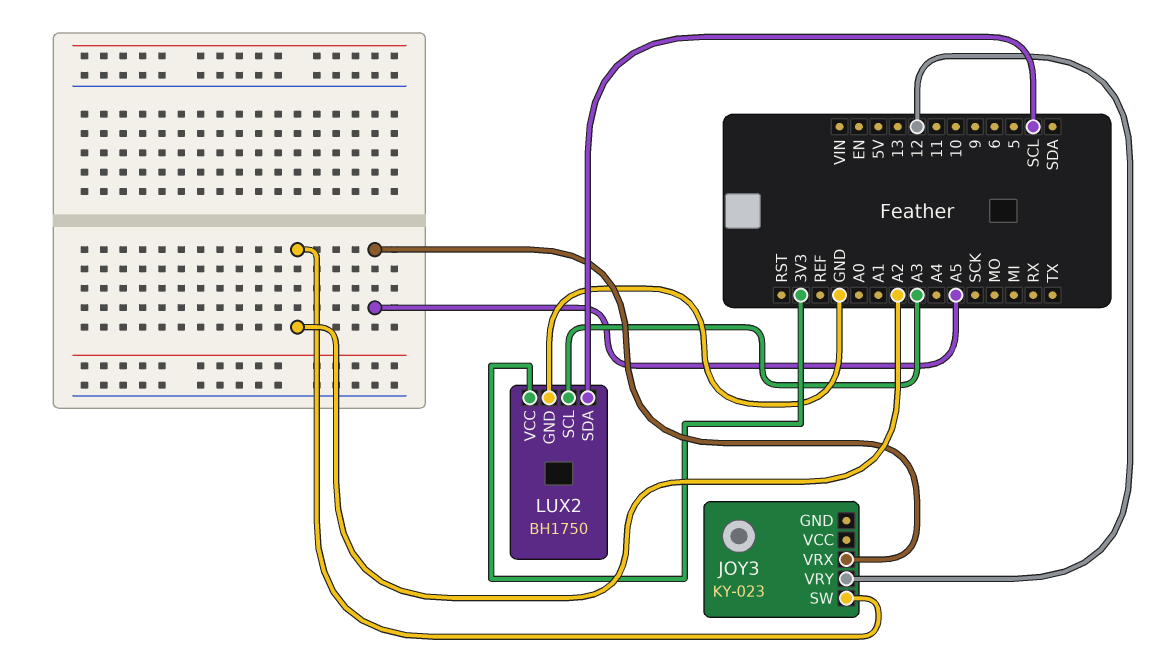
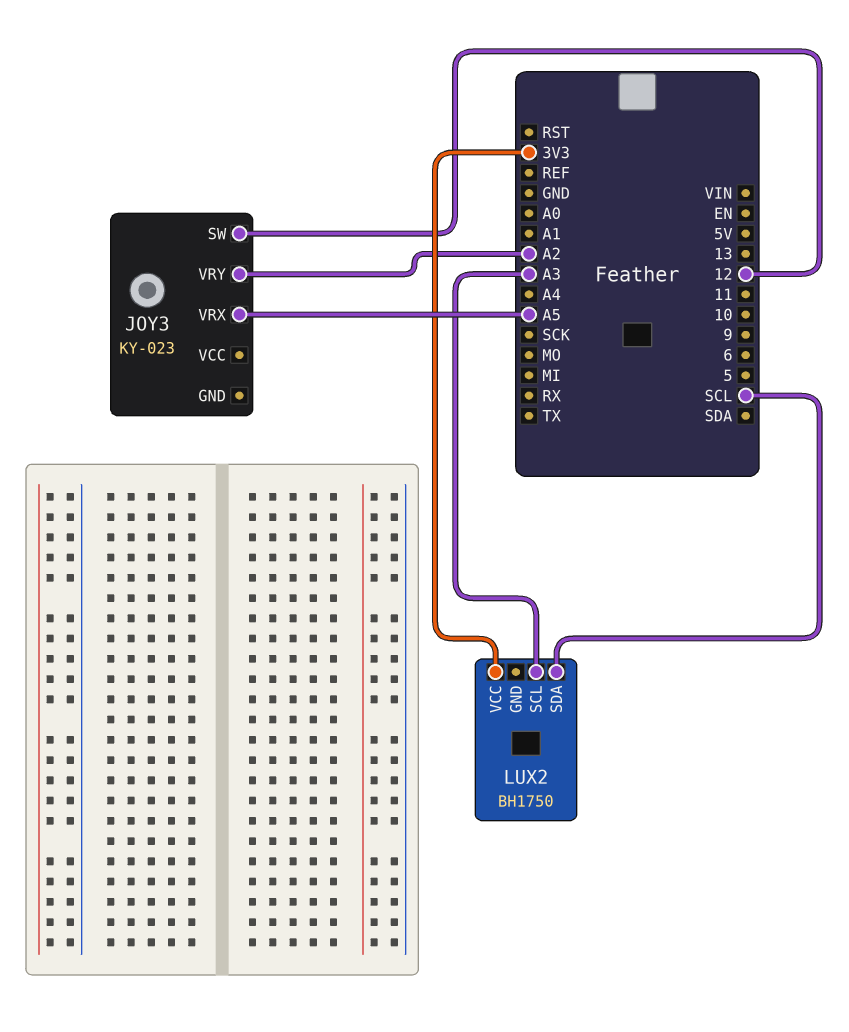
JOY3 pin SW: A2 -> 12
JOY3 pin VRY: 12 -> A2
LUX2 pin GND: GND -> none

